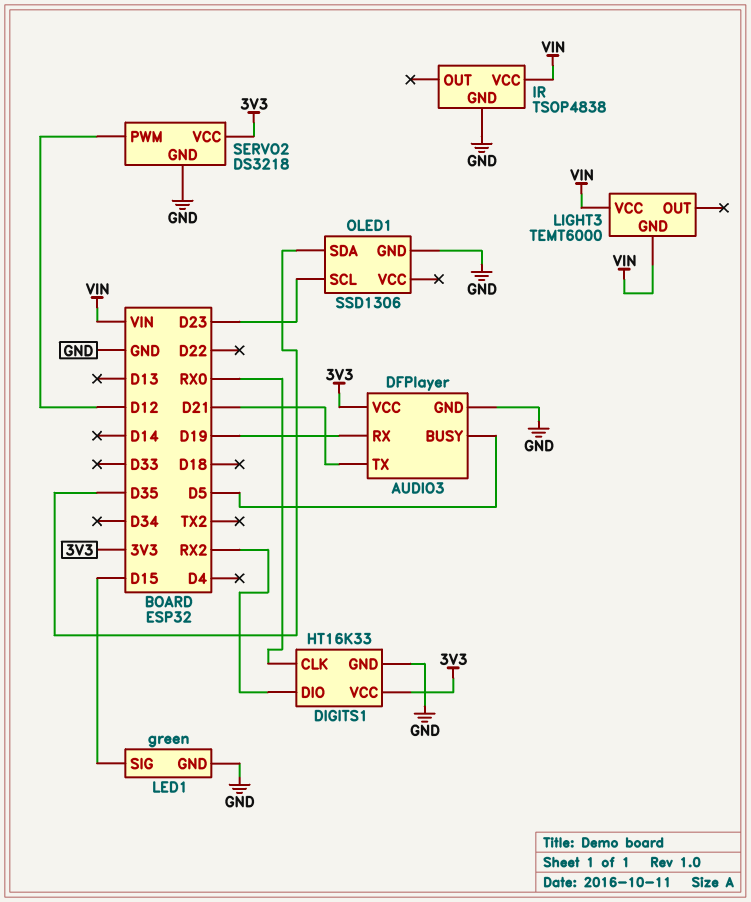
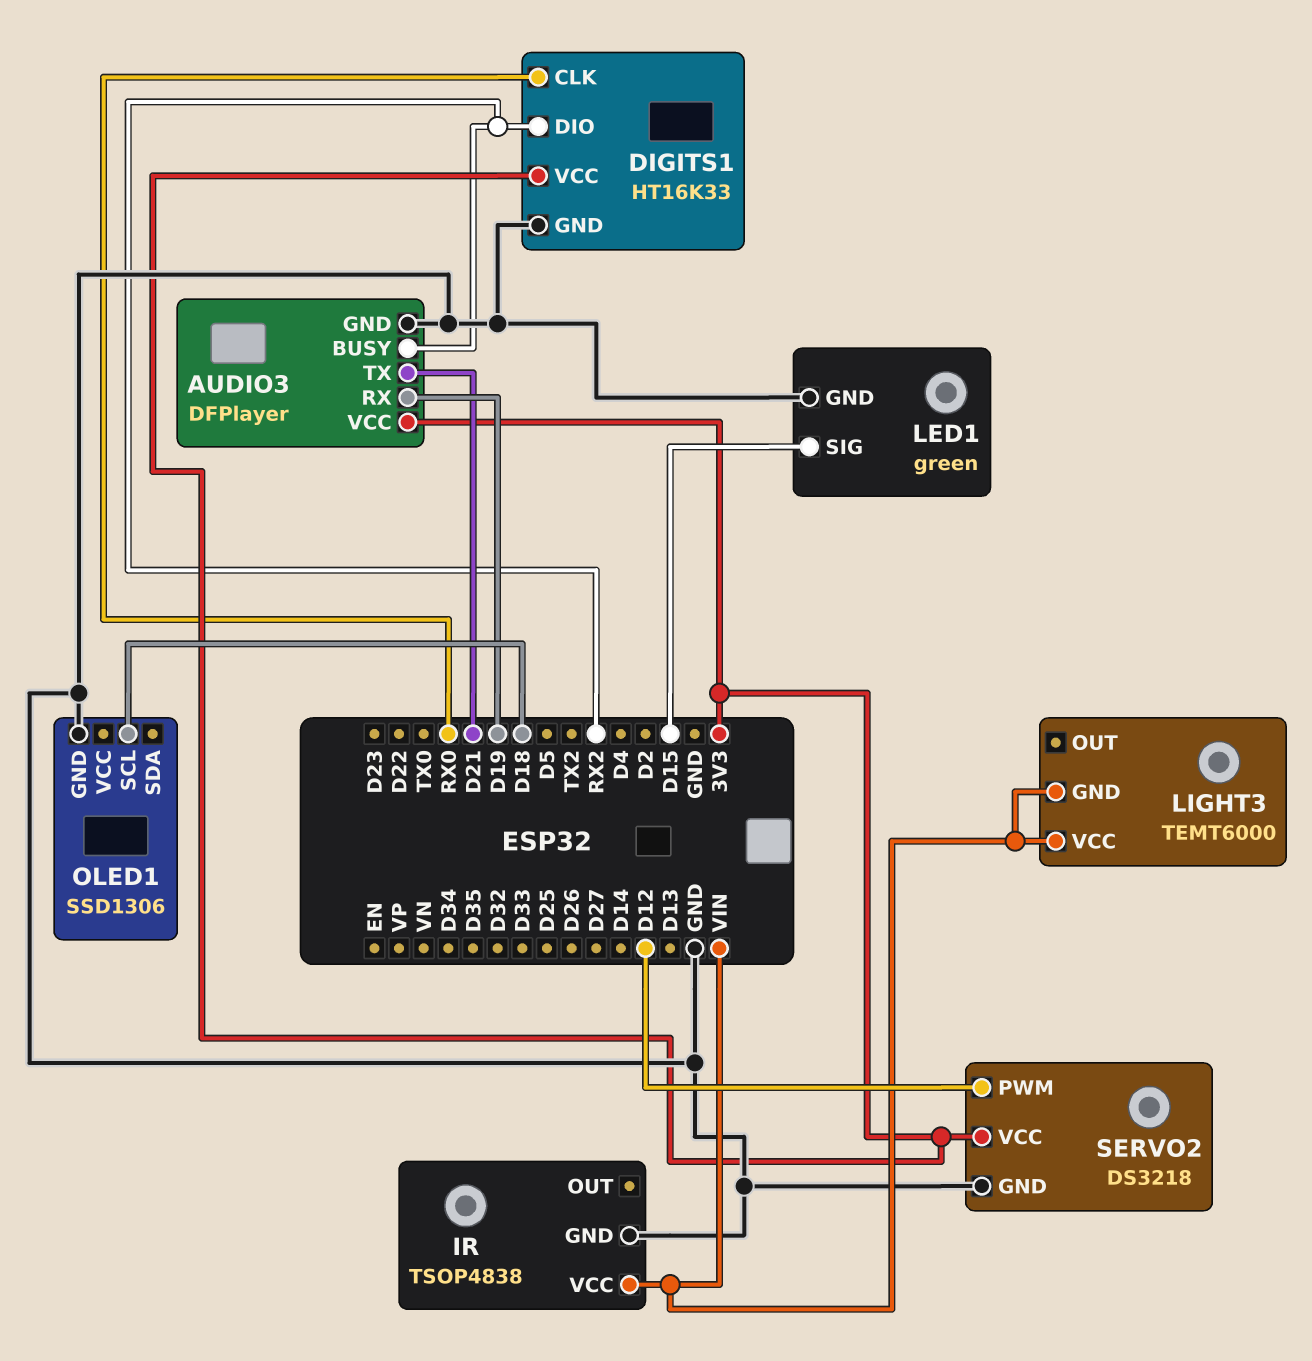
AUDIO3 pin BUSY: D5 -> RX2
OLED1 pin SCL: D23 -> D18
OLED1 pin SDA: D35 -> none

